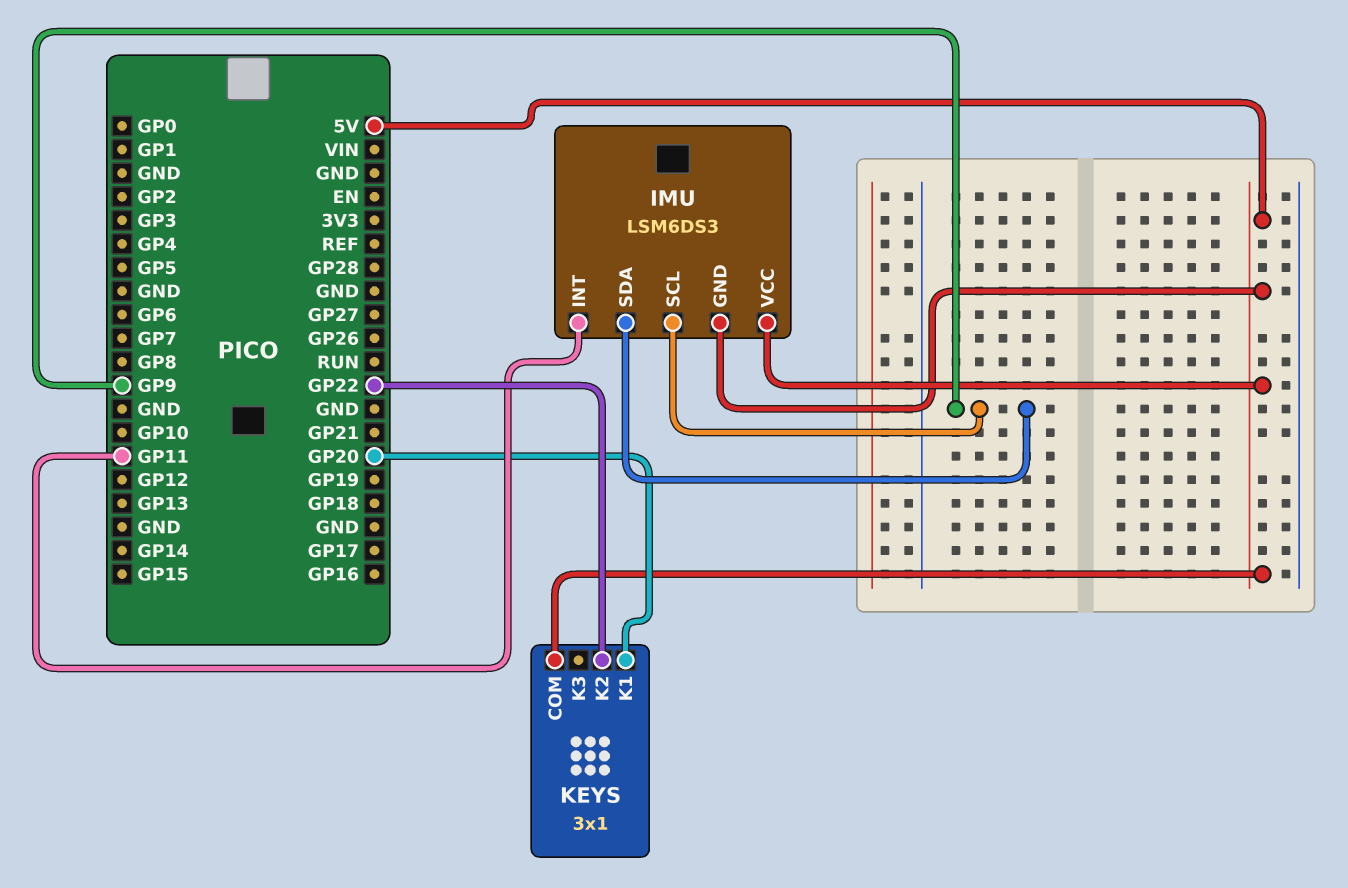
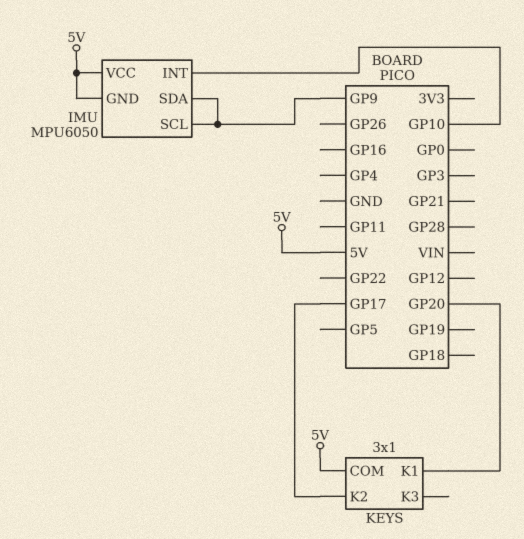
IMU: LSM6DS3 -> MPU6050
IMU pin INT: GP11 -> GP10
KEYS pin K2: GP22 -> GP17

